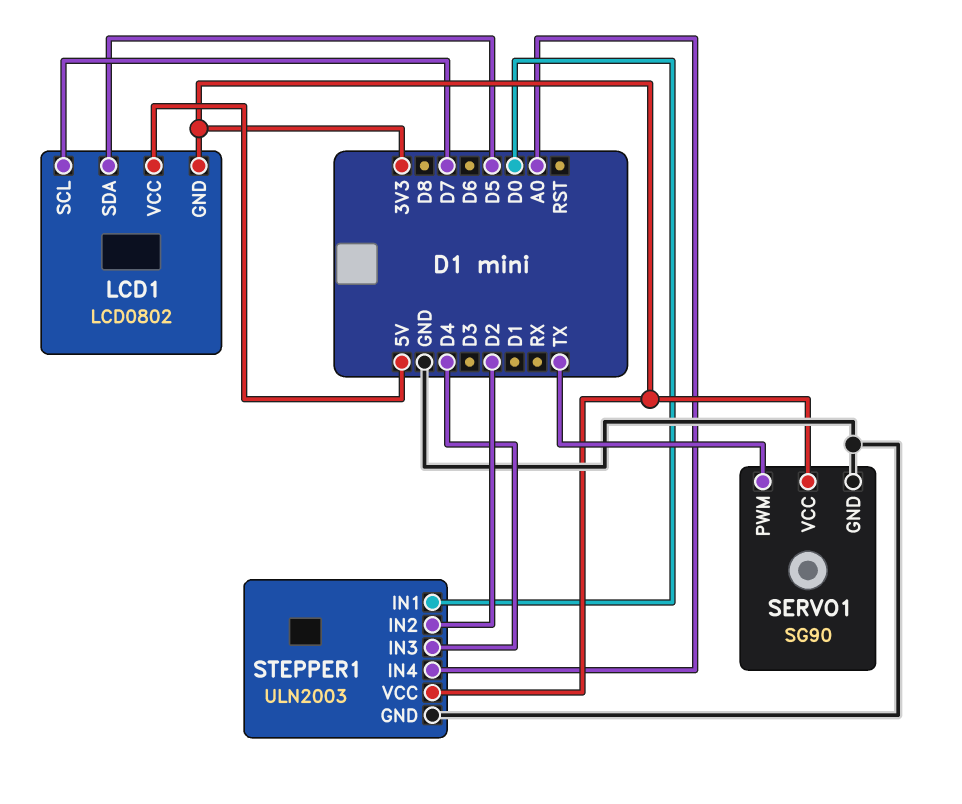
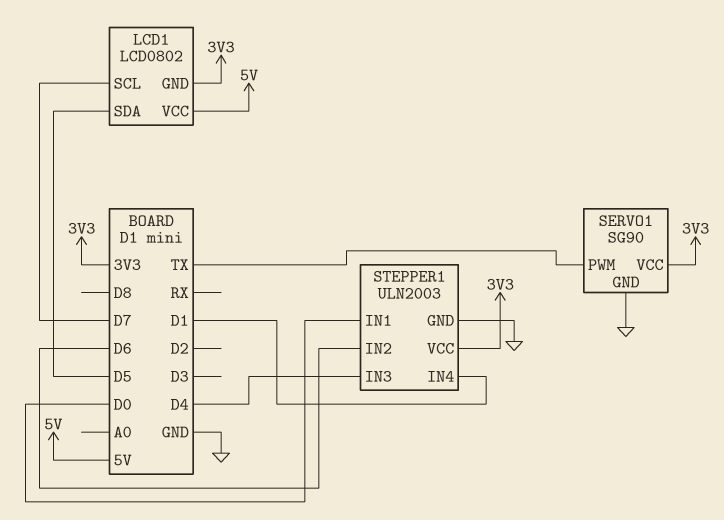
STEPPER1 pin IN2: D2 -> D6
STEPPER1 pin IN4: A0 -> D1

